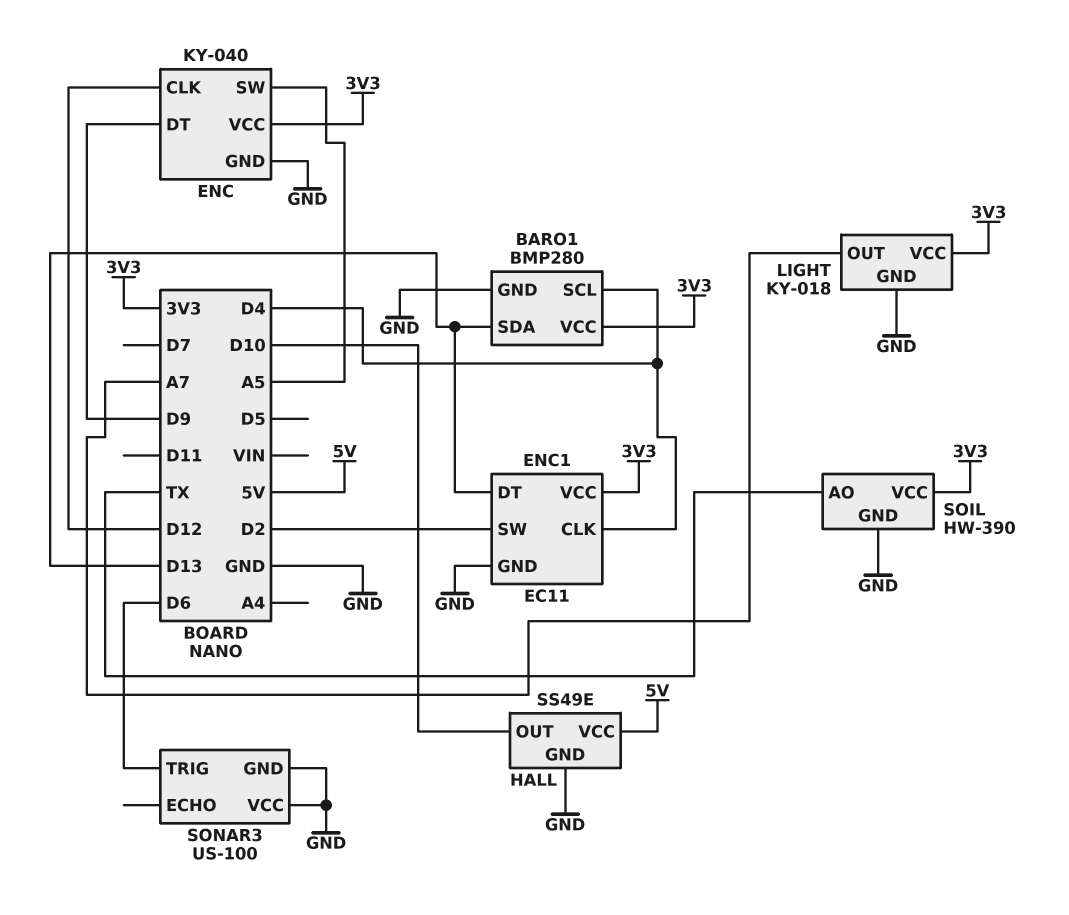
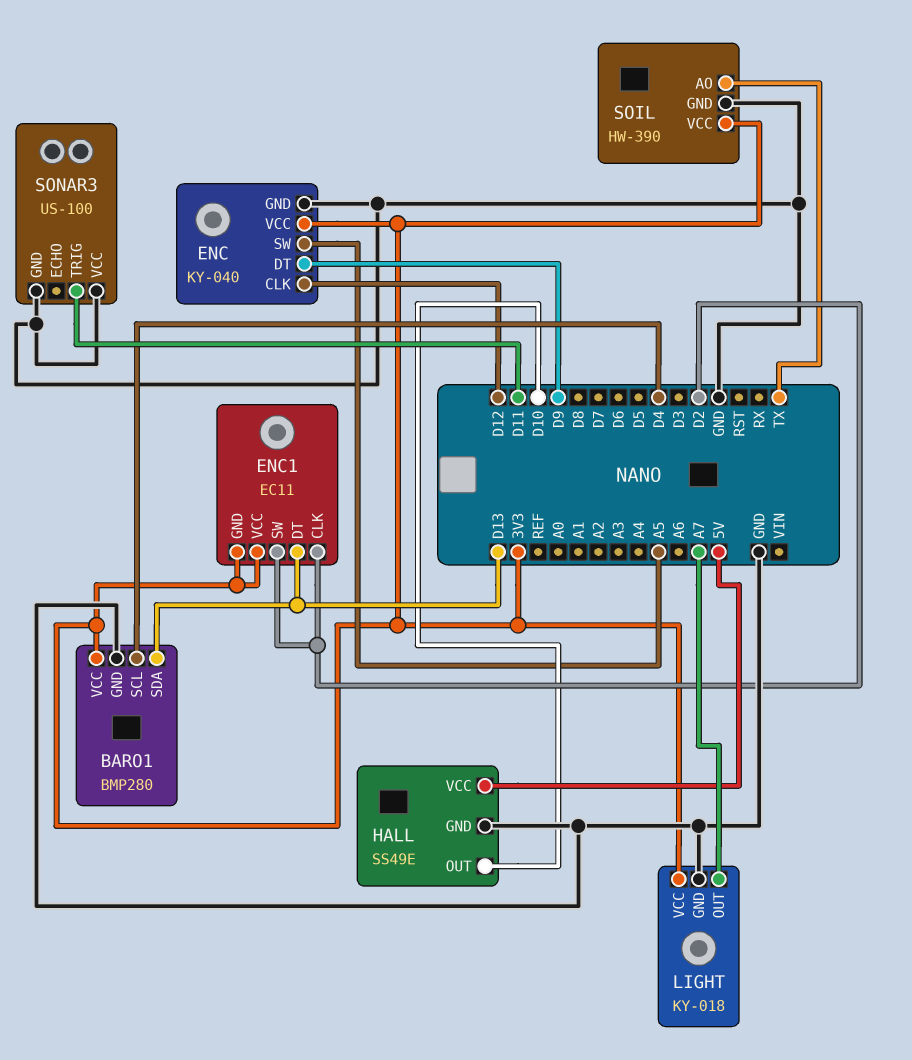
ENC1 pin CLK: D4 -> D2
ENC1 pin GND: GND -> 3V3
SONAR3 pin TRIG: D6 -> D11

